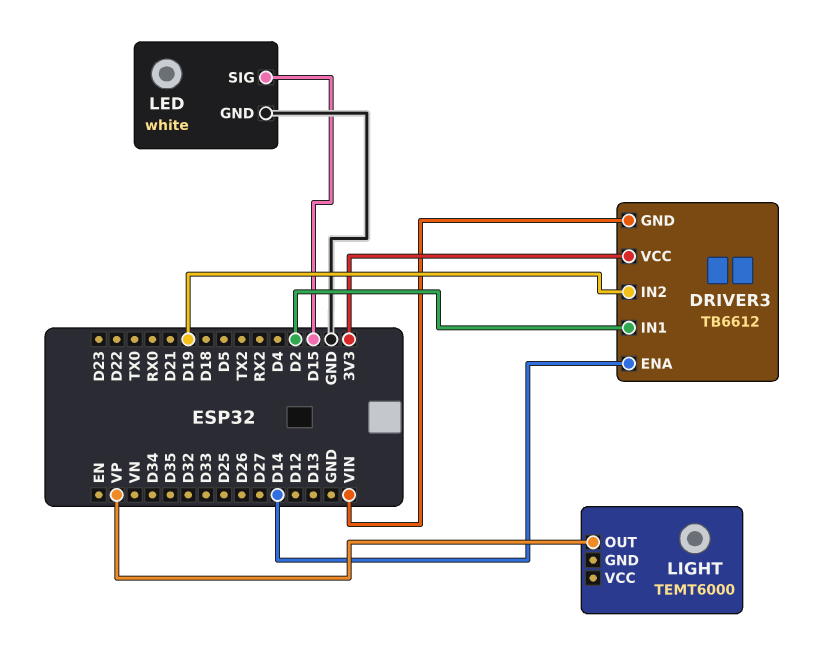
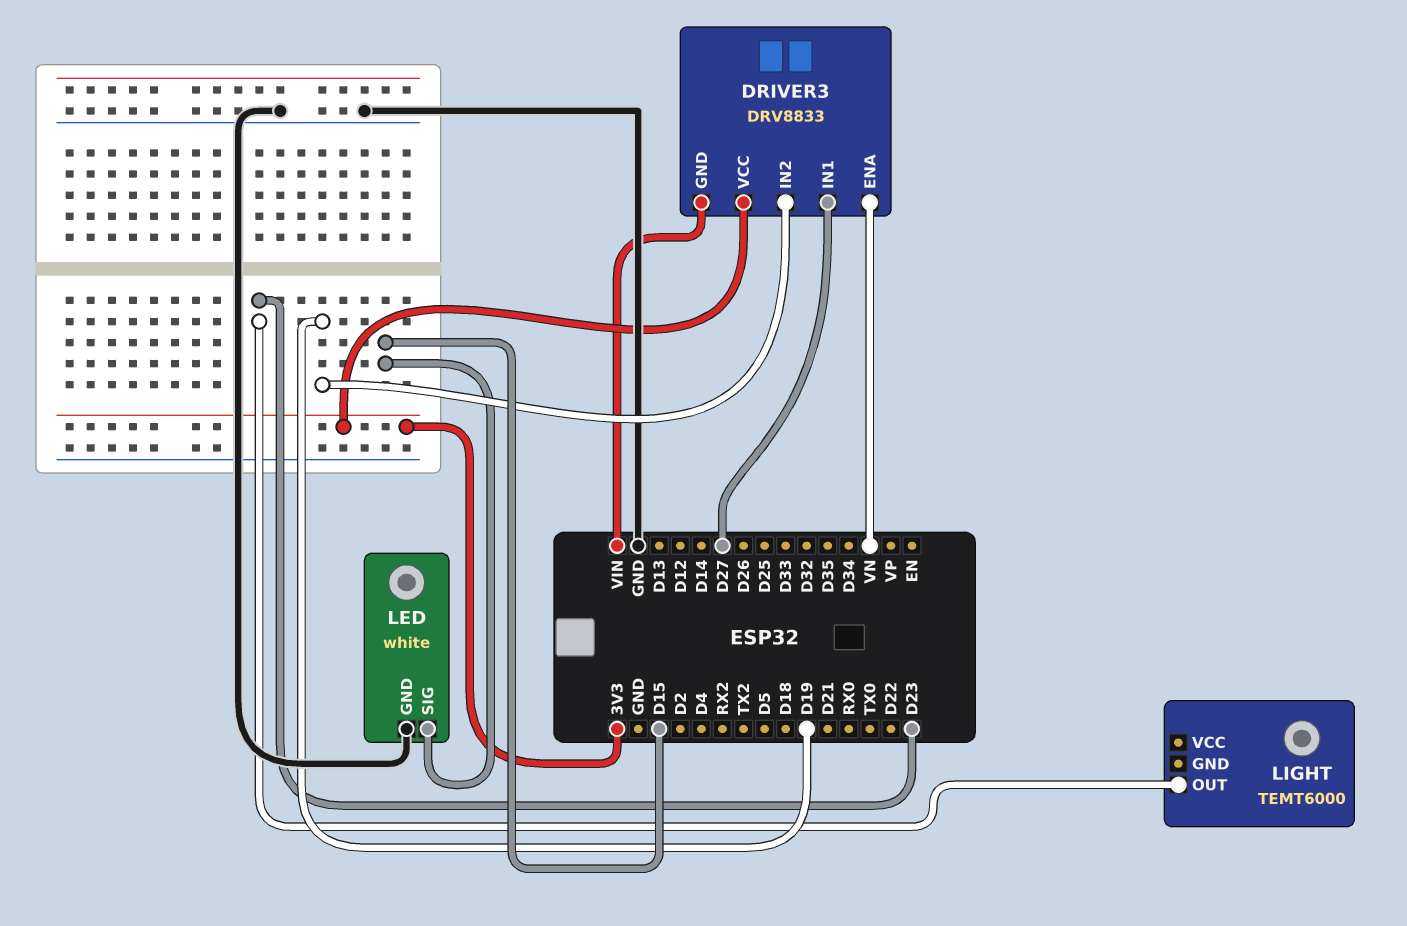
DRIVER3: TB6612 -> DRV8833
DRIVER3 pin ENA: D14 -> VN
DRIVER3 pin IN1: D2 -> D27
LIGHT pin OUT: VP -> D23

